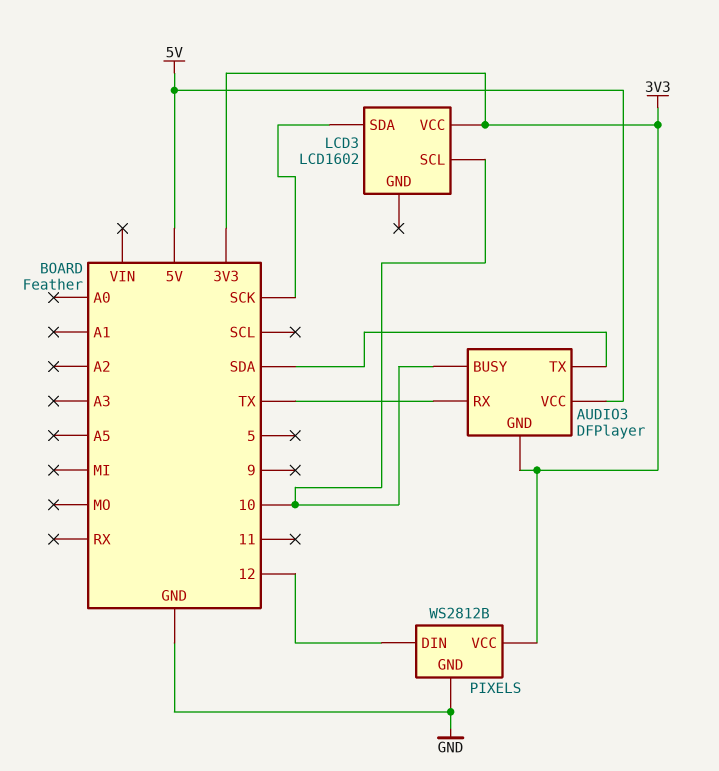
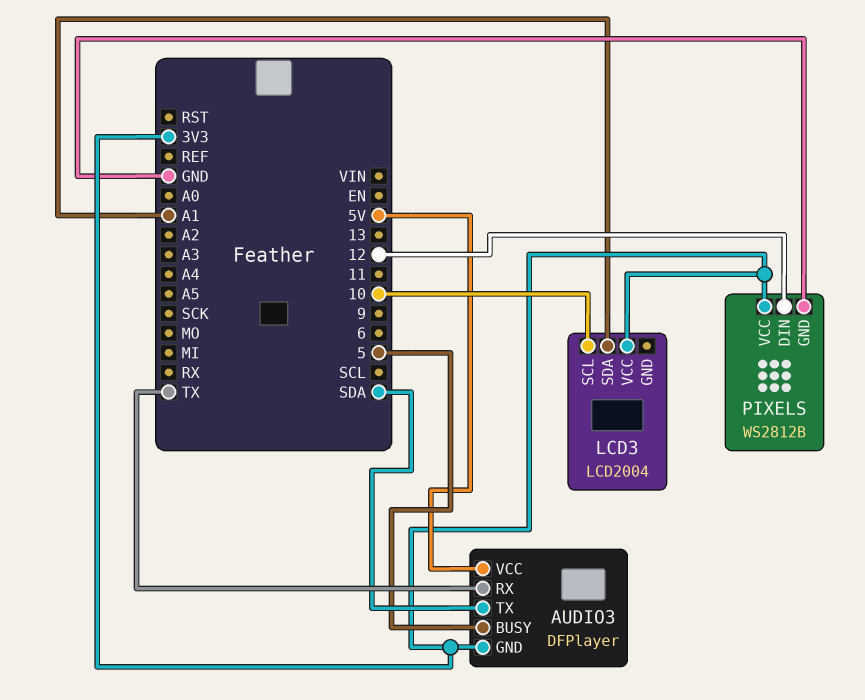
AUDIO3 pin BUSY: 10 -> 5
LCD3: LCD1602 -> LCD2004
LCD3 pin SDA: SCK -> A1

